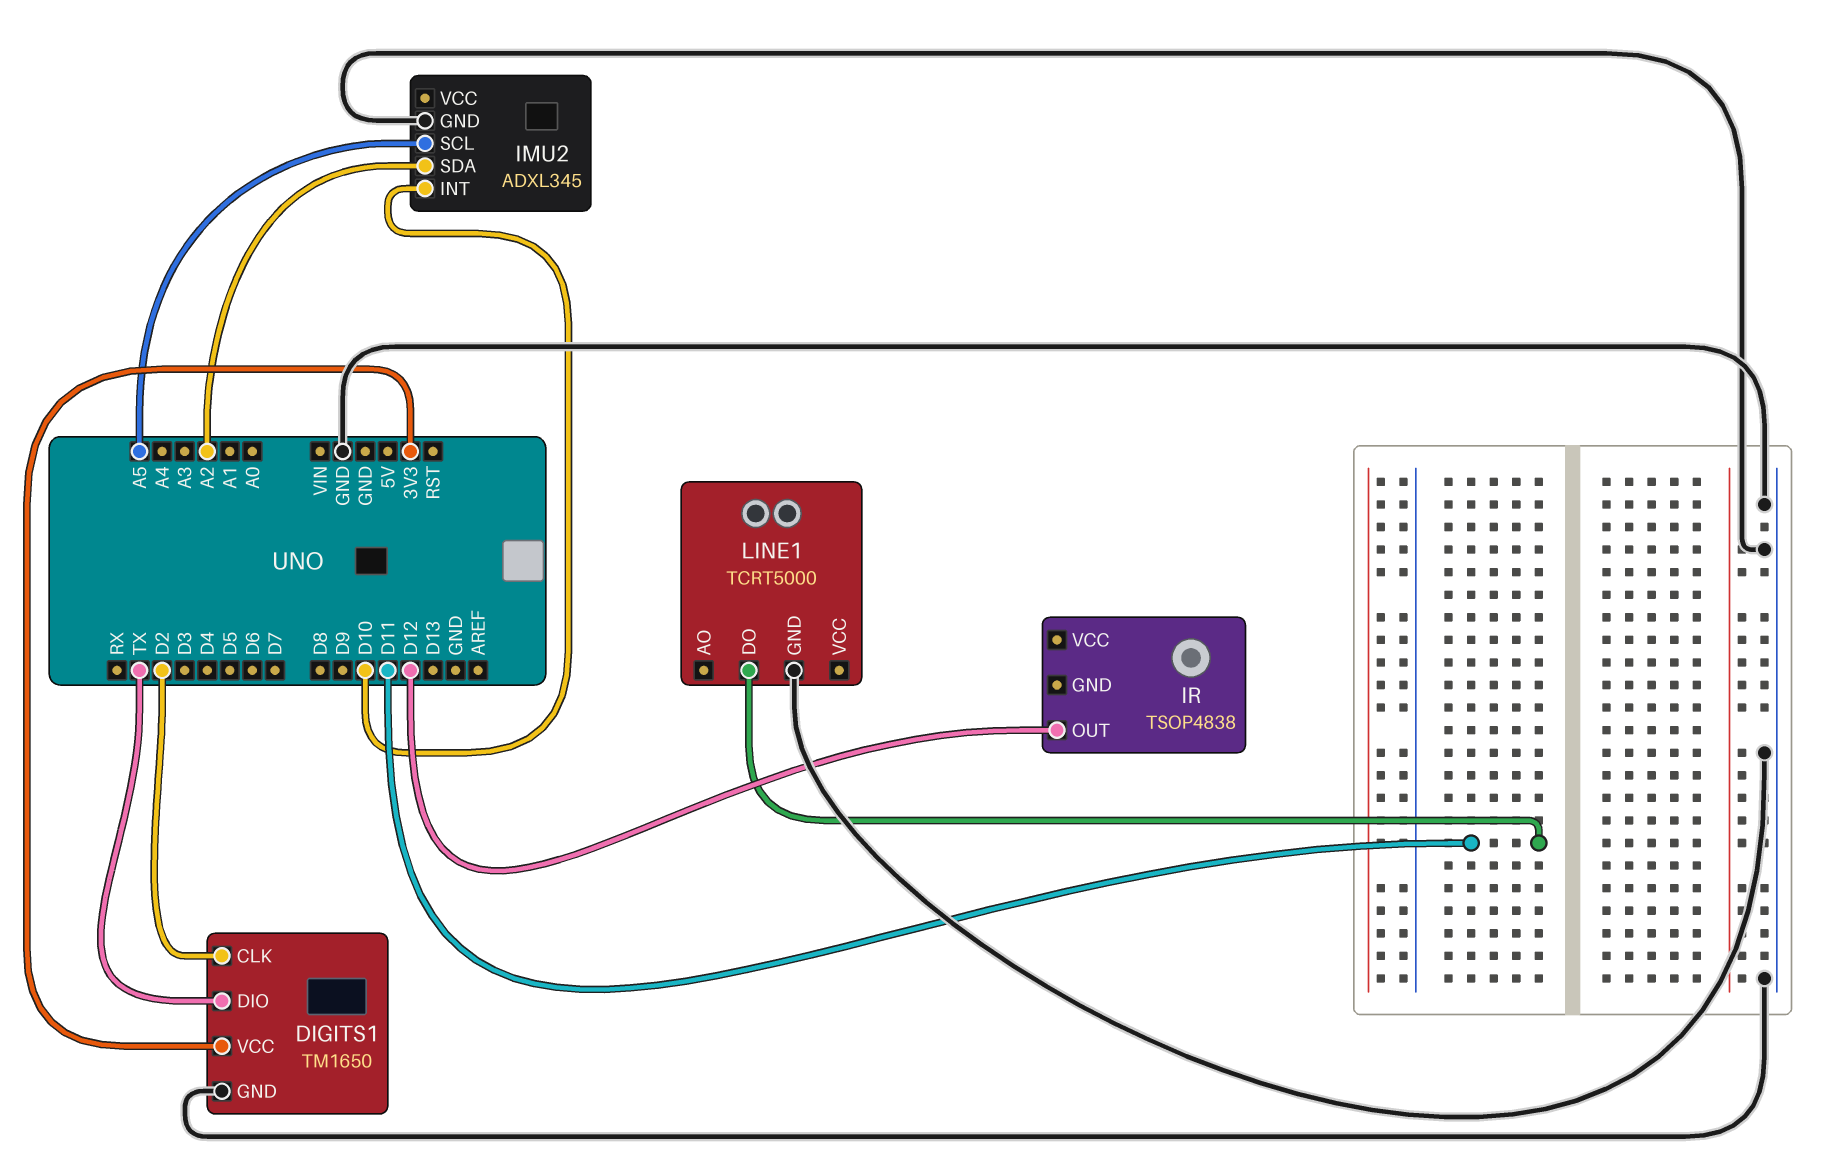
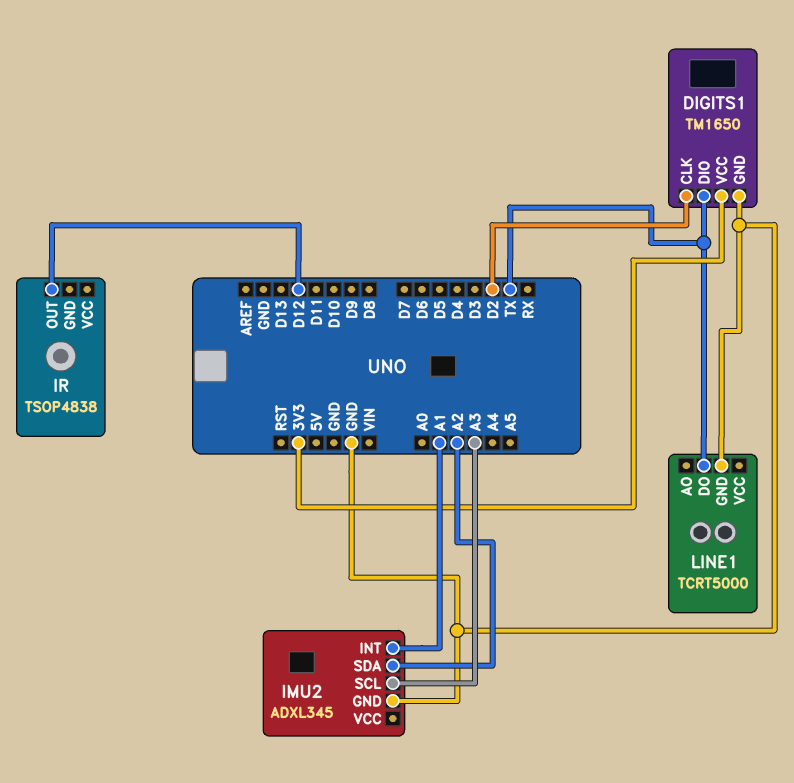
IMU2 pin INT: D10 -> A1
IMU2 pin SCL: A5 -> A3
LINE1 pin DO: D11 -> TX

